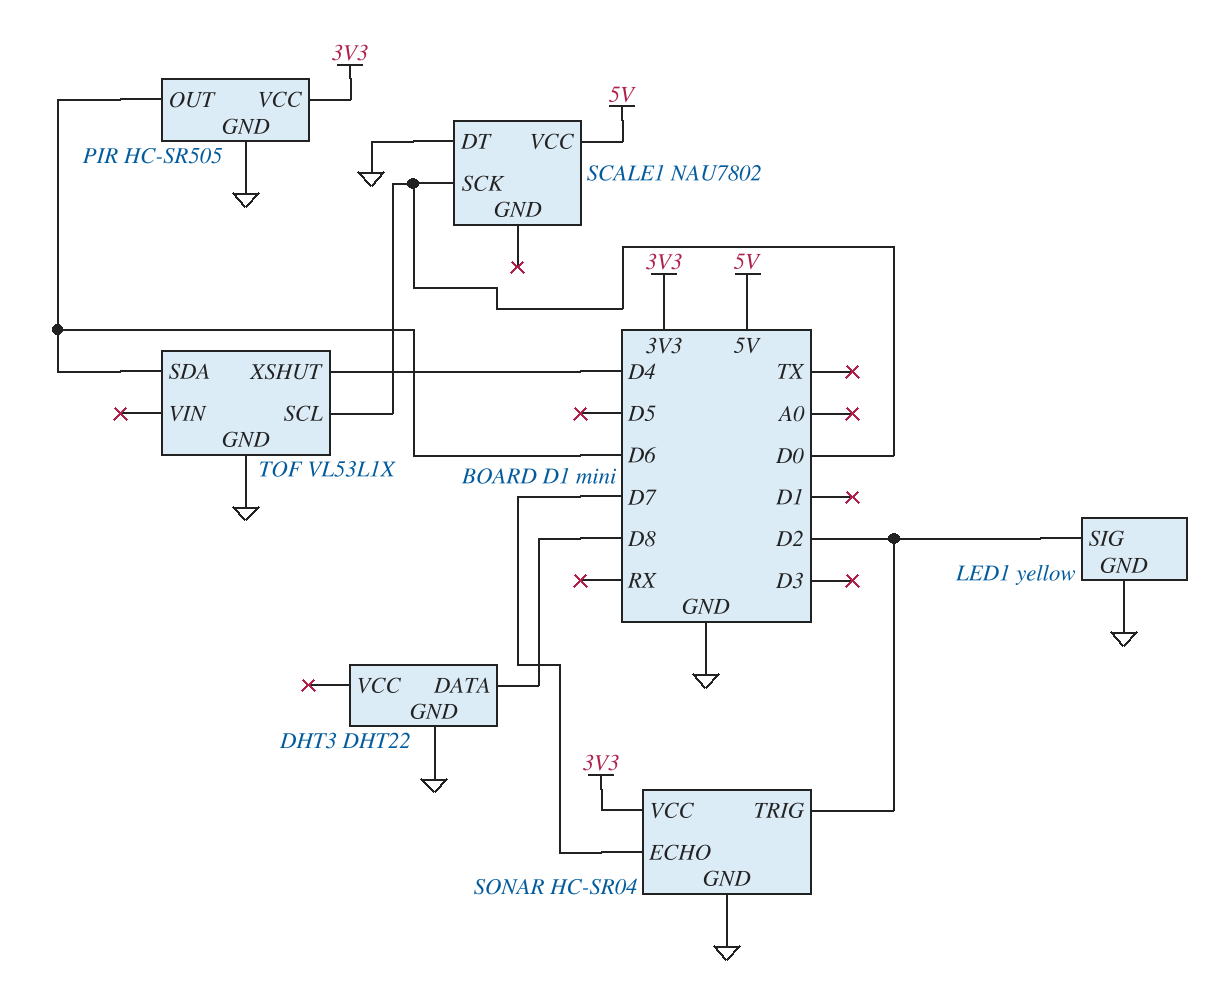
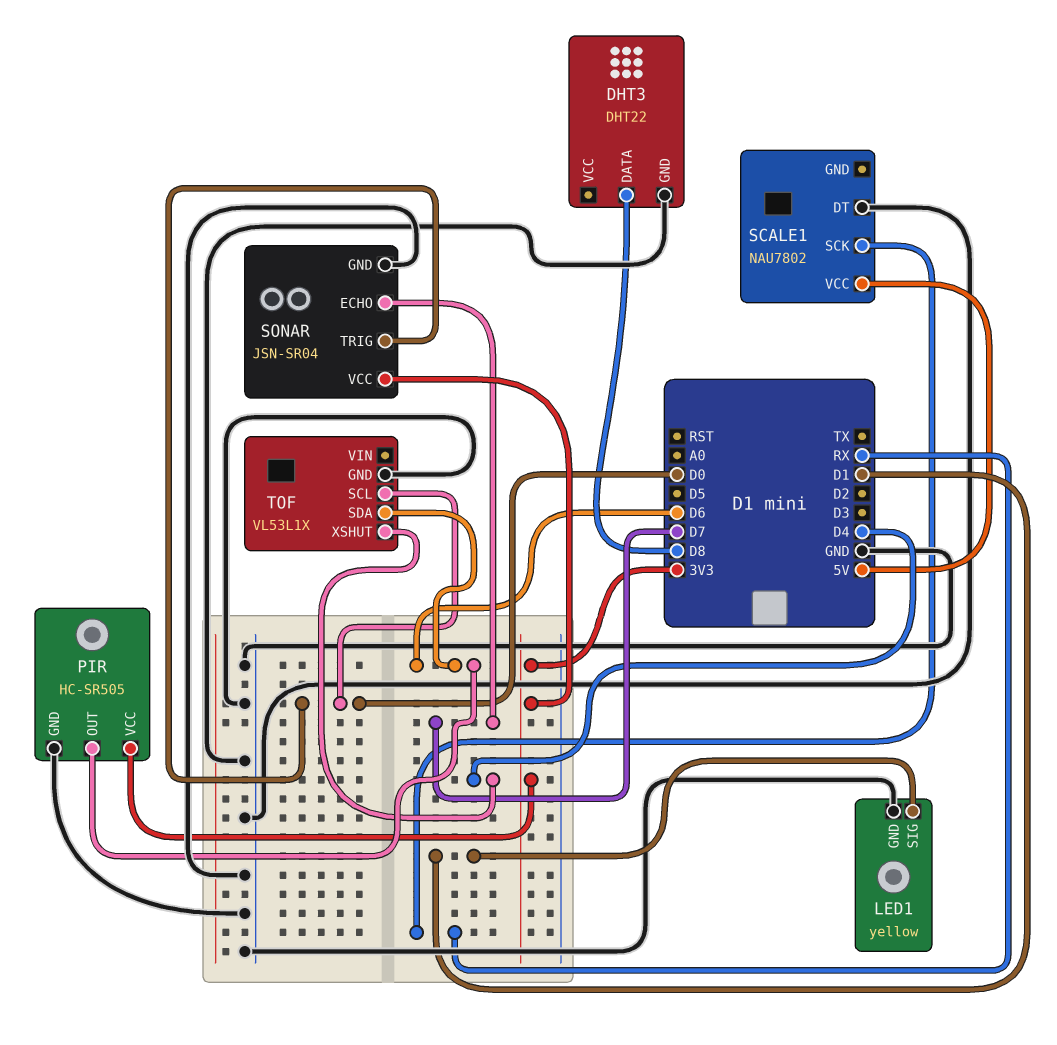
LED1 pin SIG: D2 -> D1
SCALE1 pin SCK: D0 -> RX
SONAR: HC-SR04 -> JSN-SR04
SONAR pin TRIG: D2 -> D0

